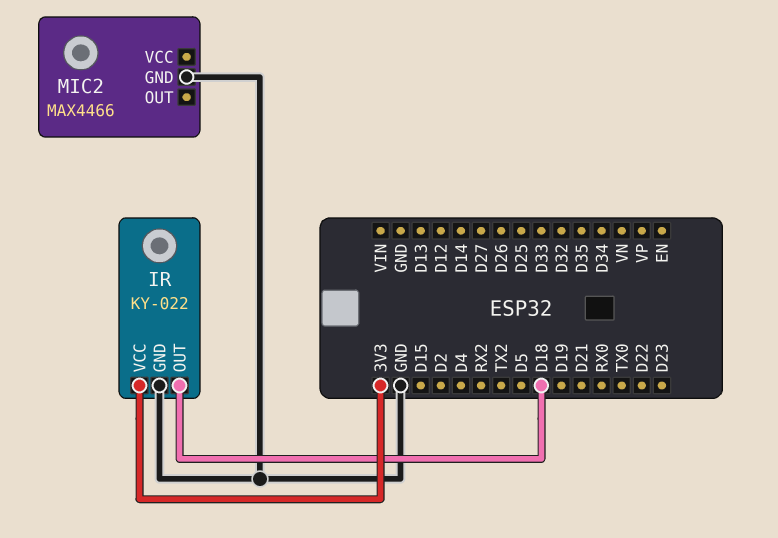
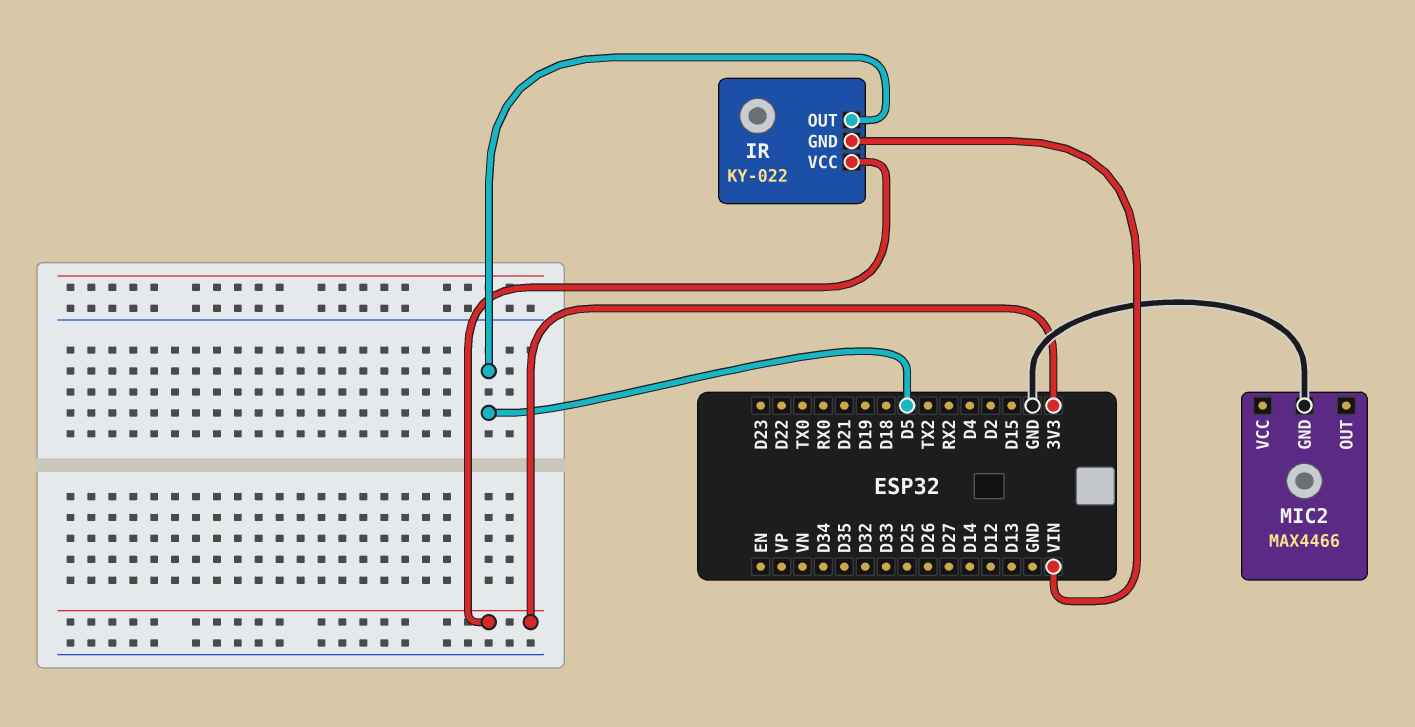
IR pin GND: GND -> VIN
IR pin OUT: D18 -> D5

